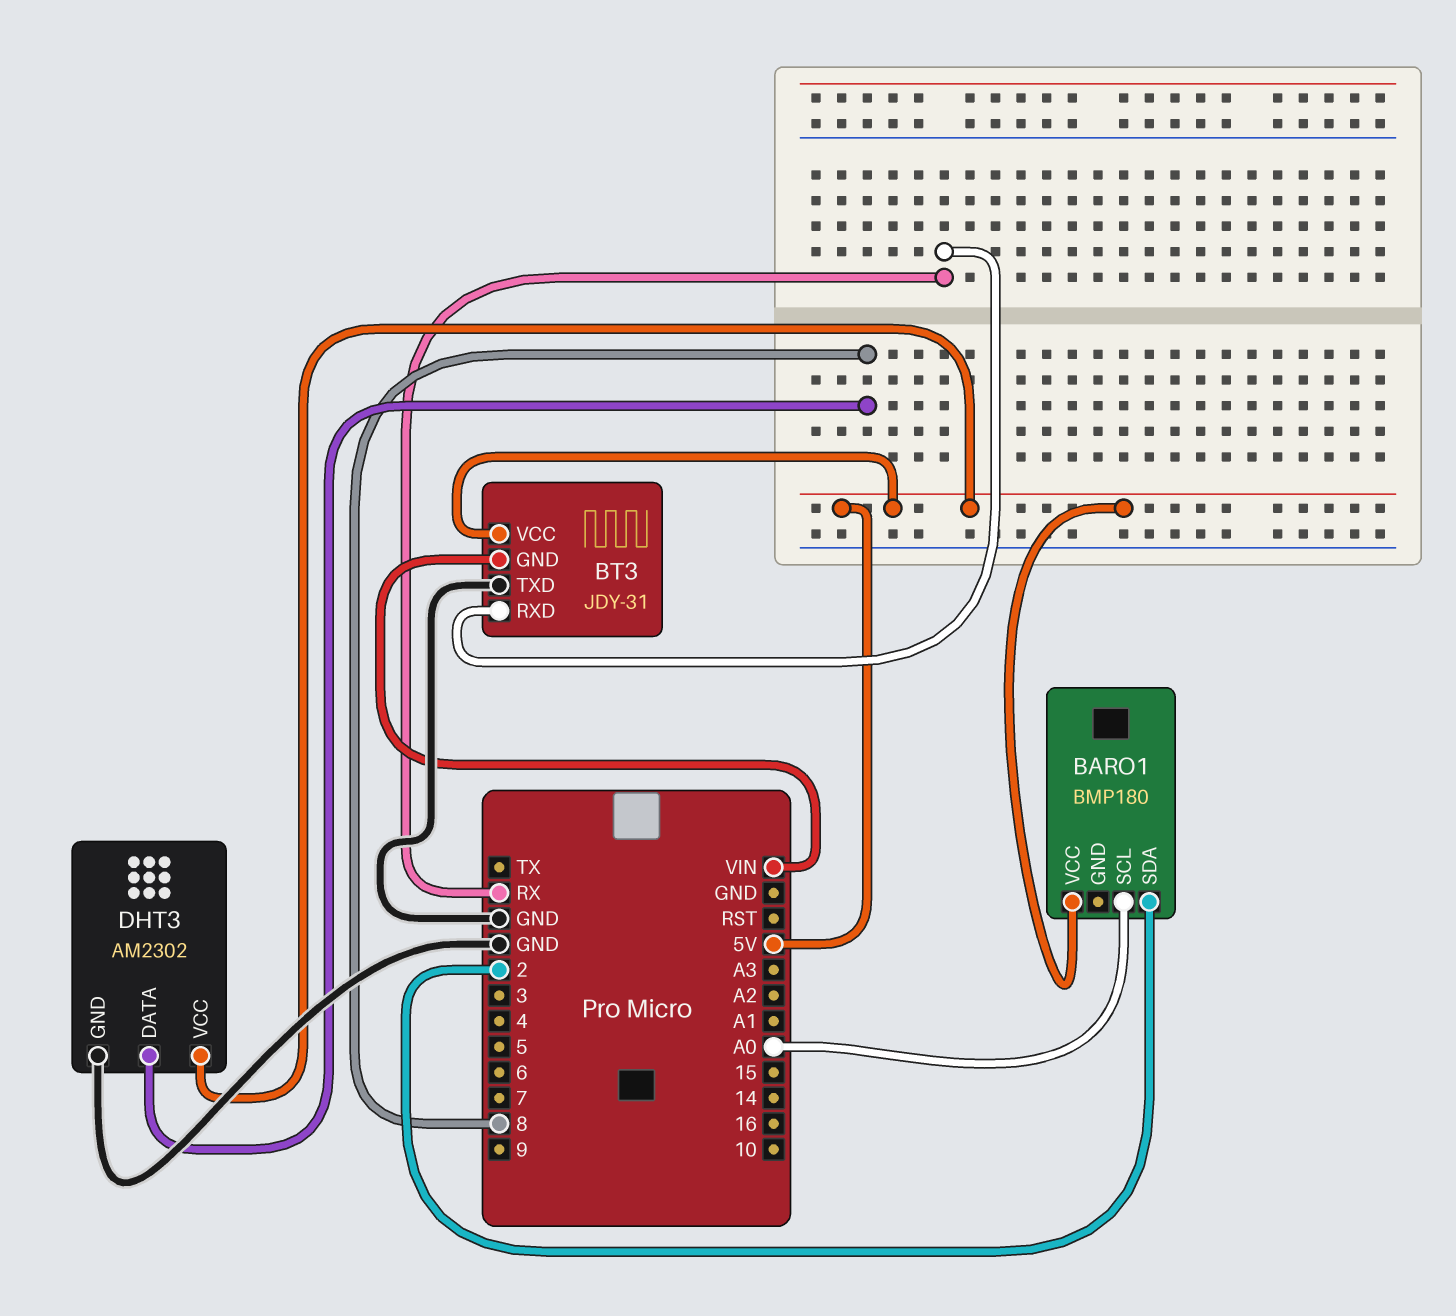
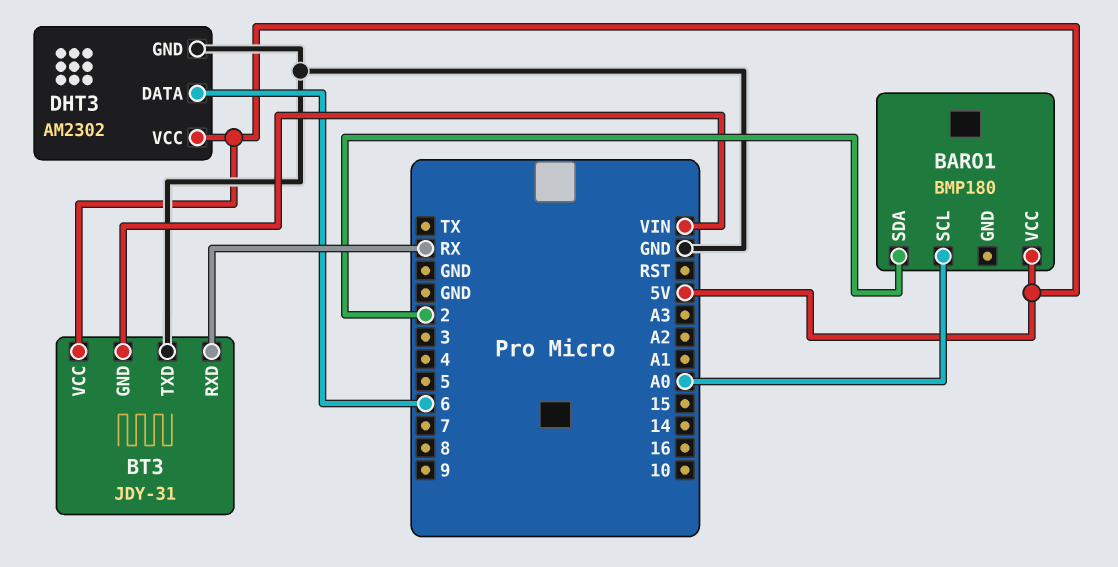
DHT3 pin DATA: 8 -> 6

